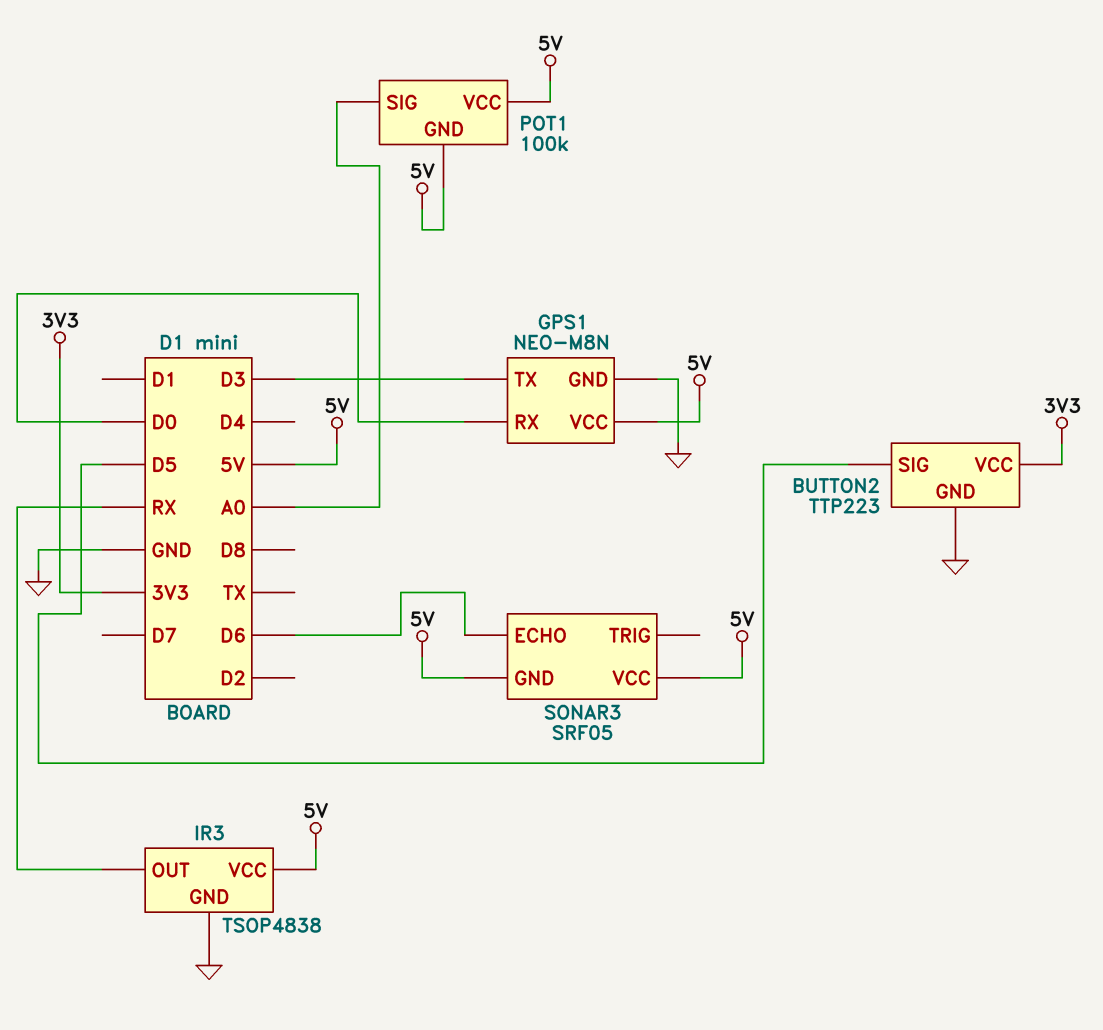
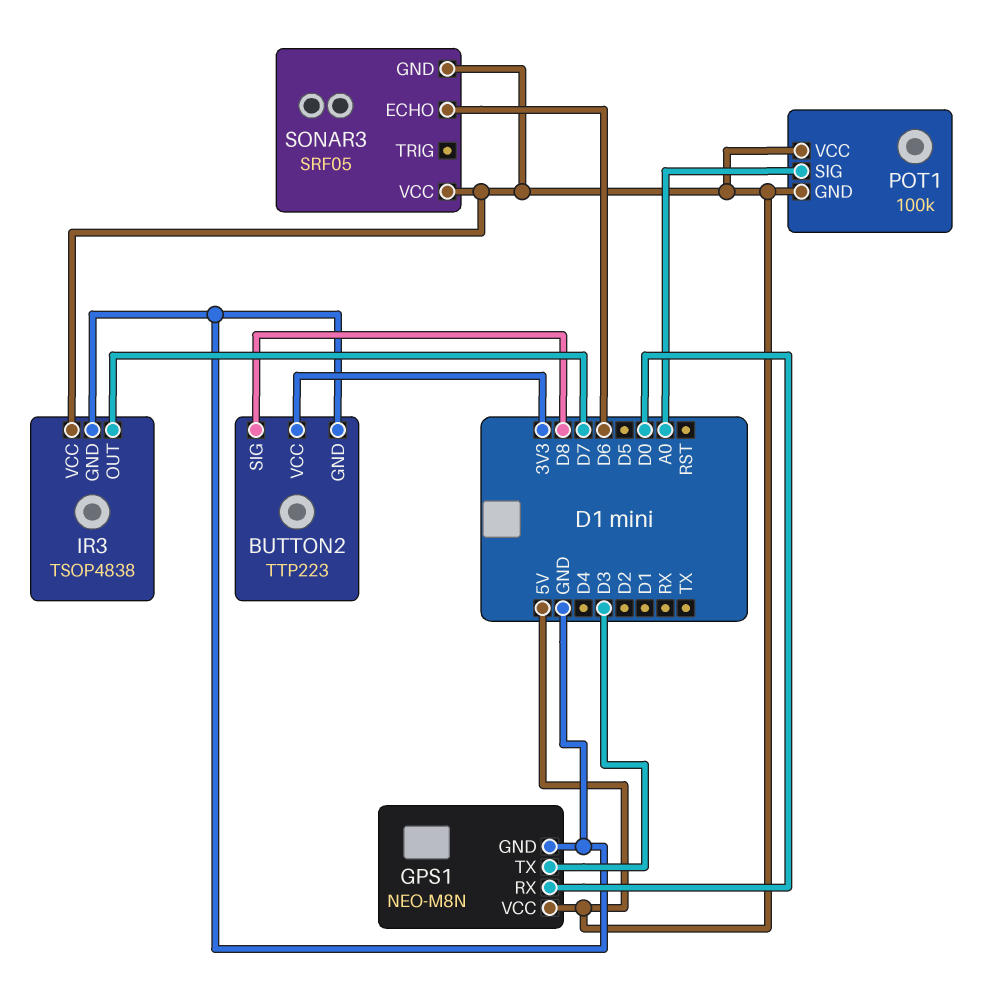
BUTTON2 pin SIG: D5 -> D8
IR3 pin OUT: RX -> D7

